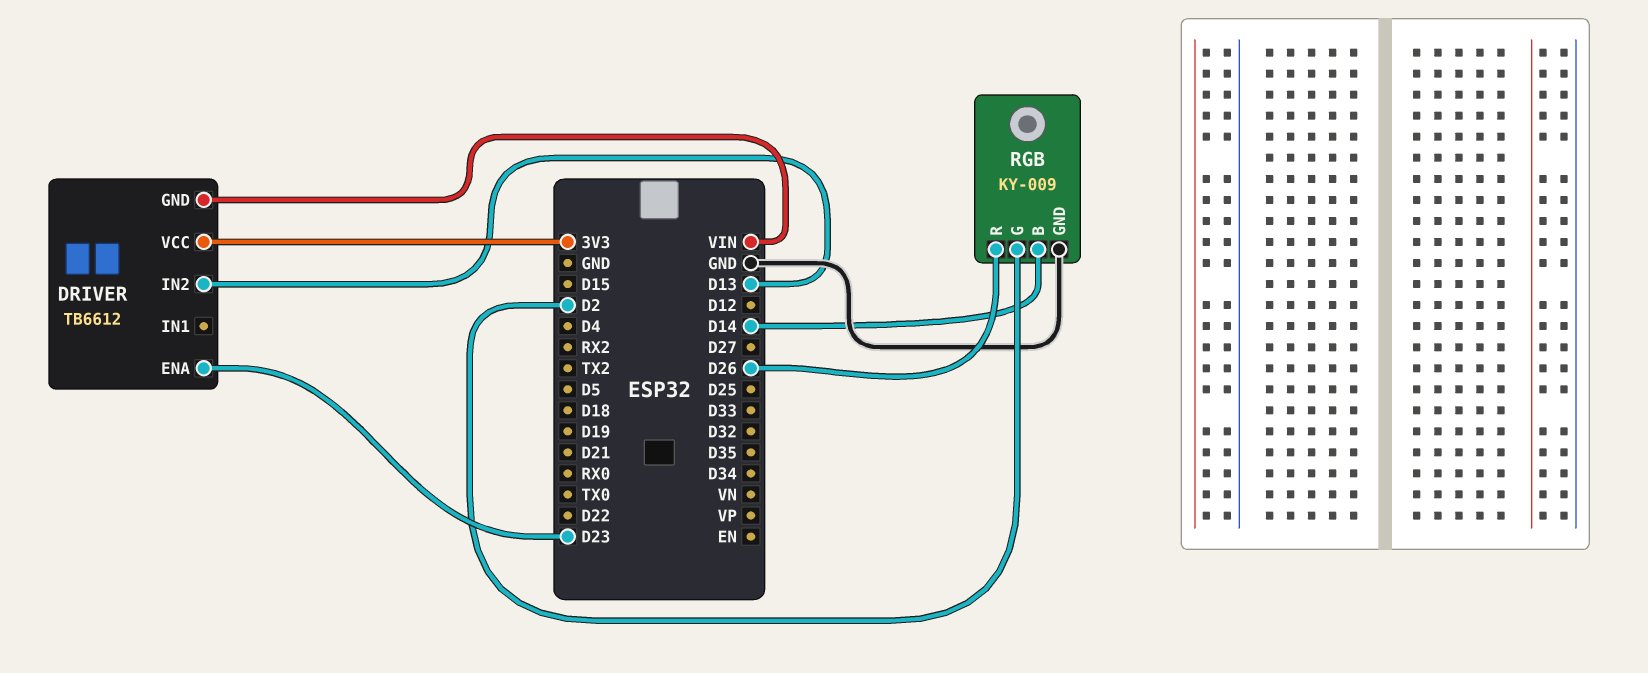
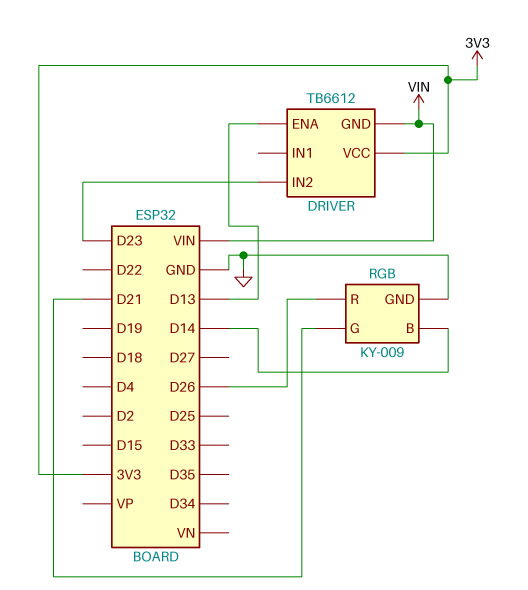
DRIVER pin ENA: D23 -> D13
DRIVER pin IN2: D13 -> D23
RGB pin G: D2 -> D21

